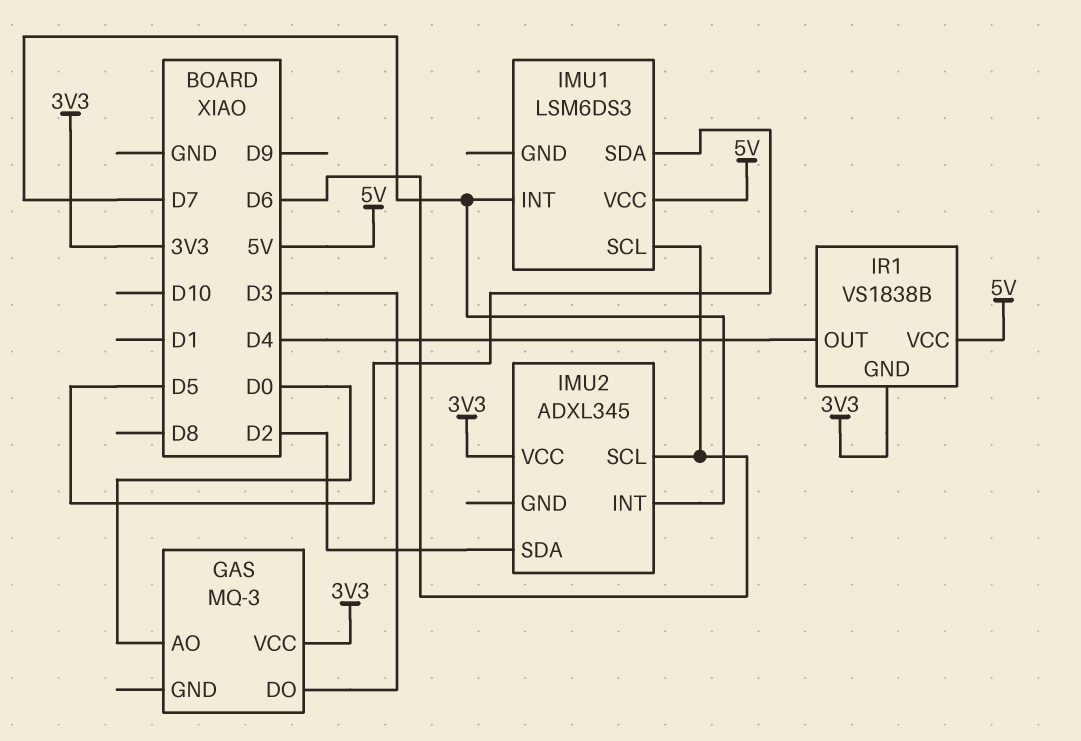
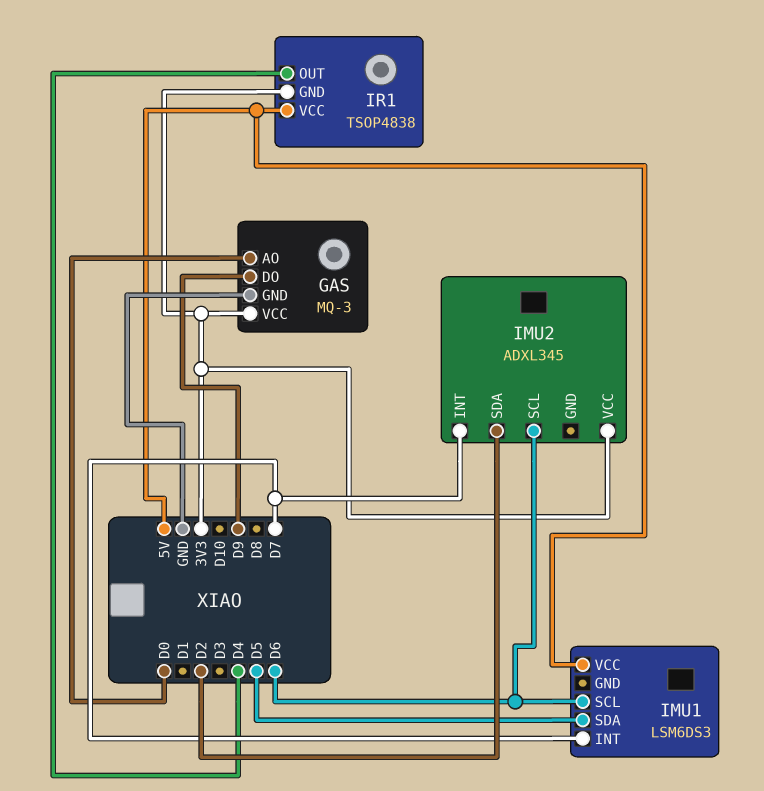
GAS pin DO: D3 -> D9
GAS pin GND: none -> GND
IR1: VS1838B -> TSOP4838

